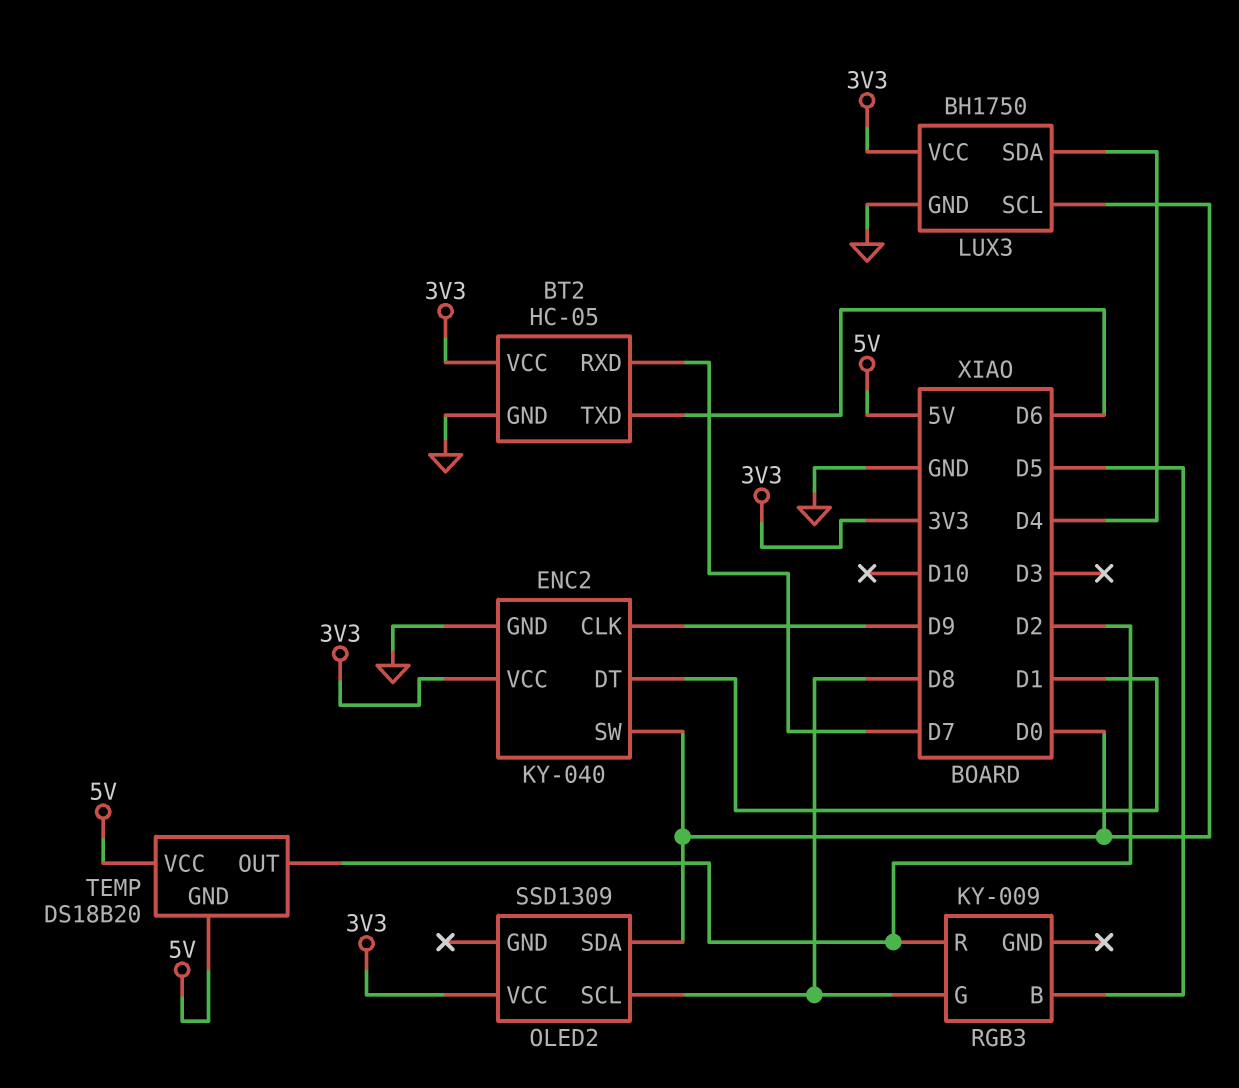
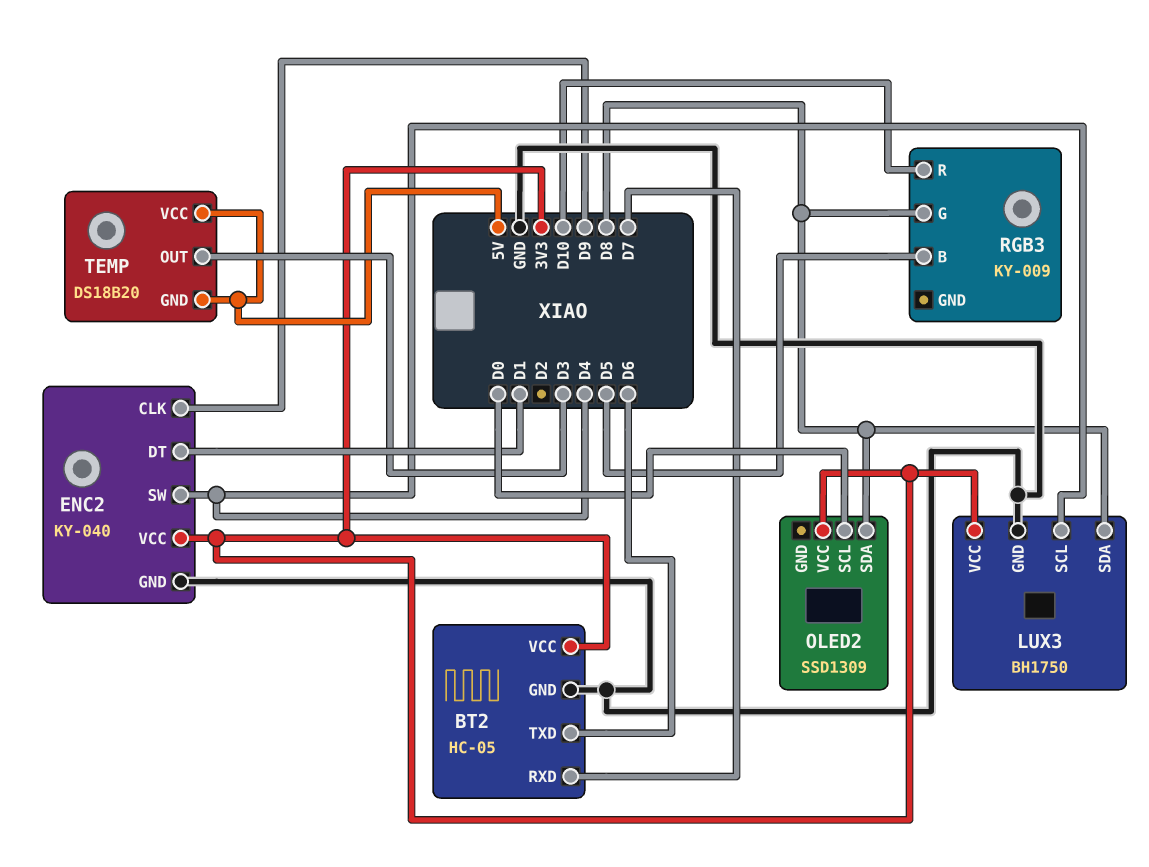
ENC2 pin SW: D0 -> D4
LUX3 pin SCL: D0 -> D4
LUX3 pin SDA: D4 -> D8
OLED2 pin SCL: D8 -> D0
OLED2 pin SDA: D0 -> D8
RGB3 pin R: D2 -> D10
TEMP pin OUT: D2 -> D3

